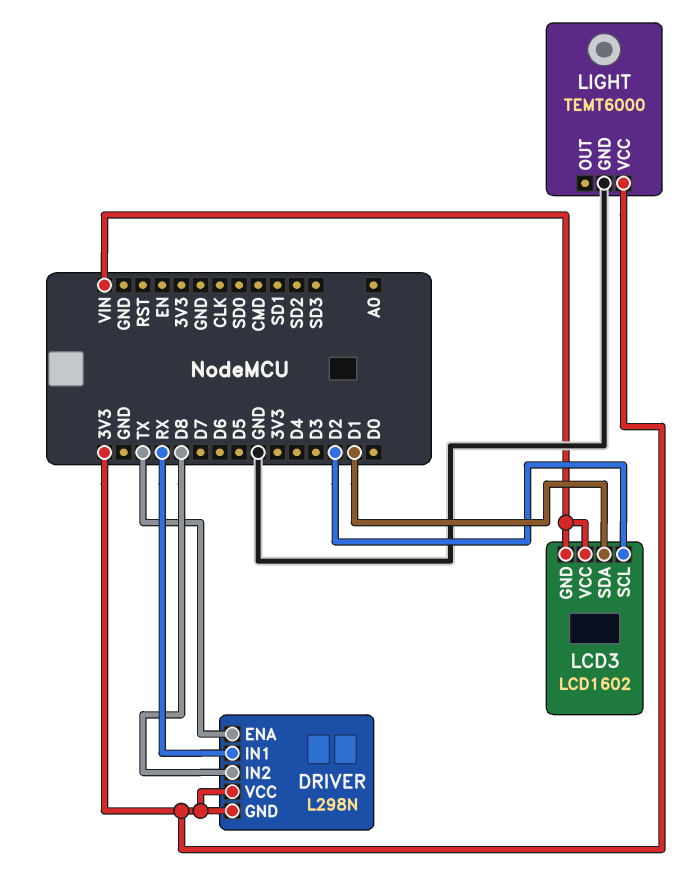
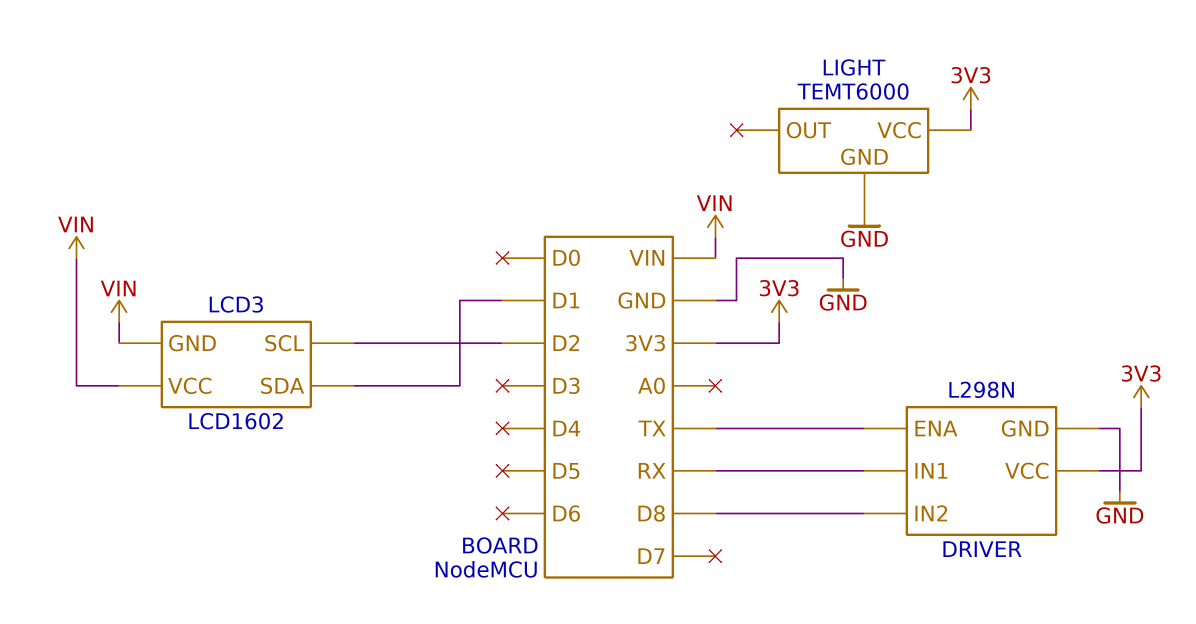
DRIVER pin GND: 3V3 -> GND

